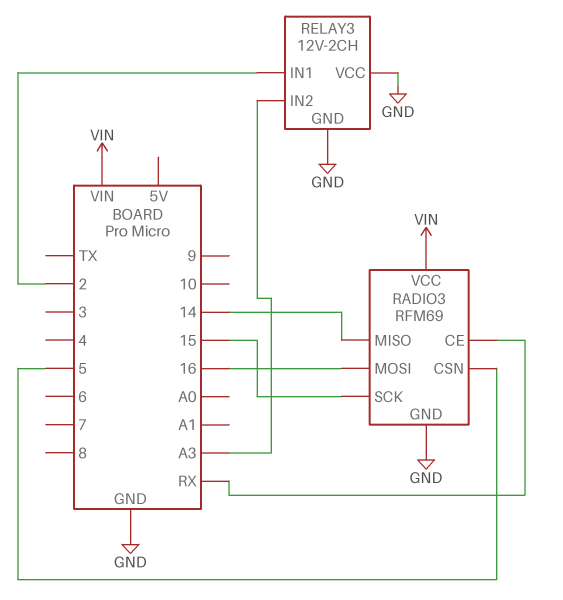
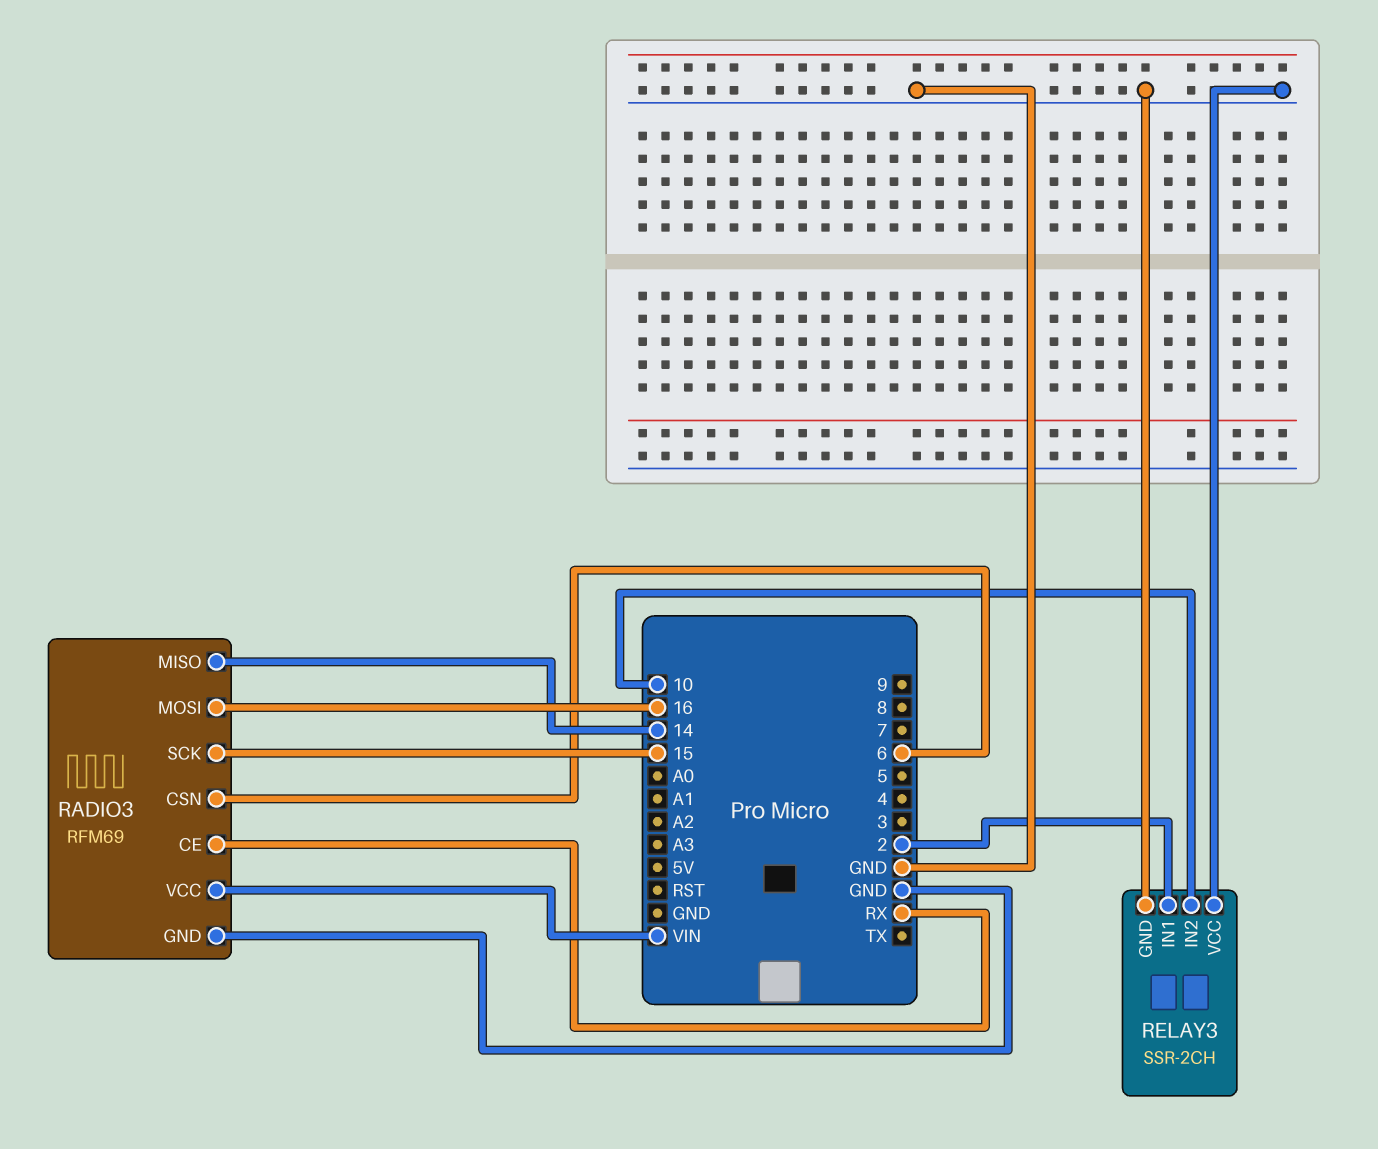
RADIO3 pin CSN: 5 -> 6
RELAY3: 12V-2CH -> SSR-2CH
RELAY3 pin IN2: A3 -> 10

